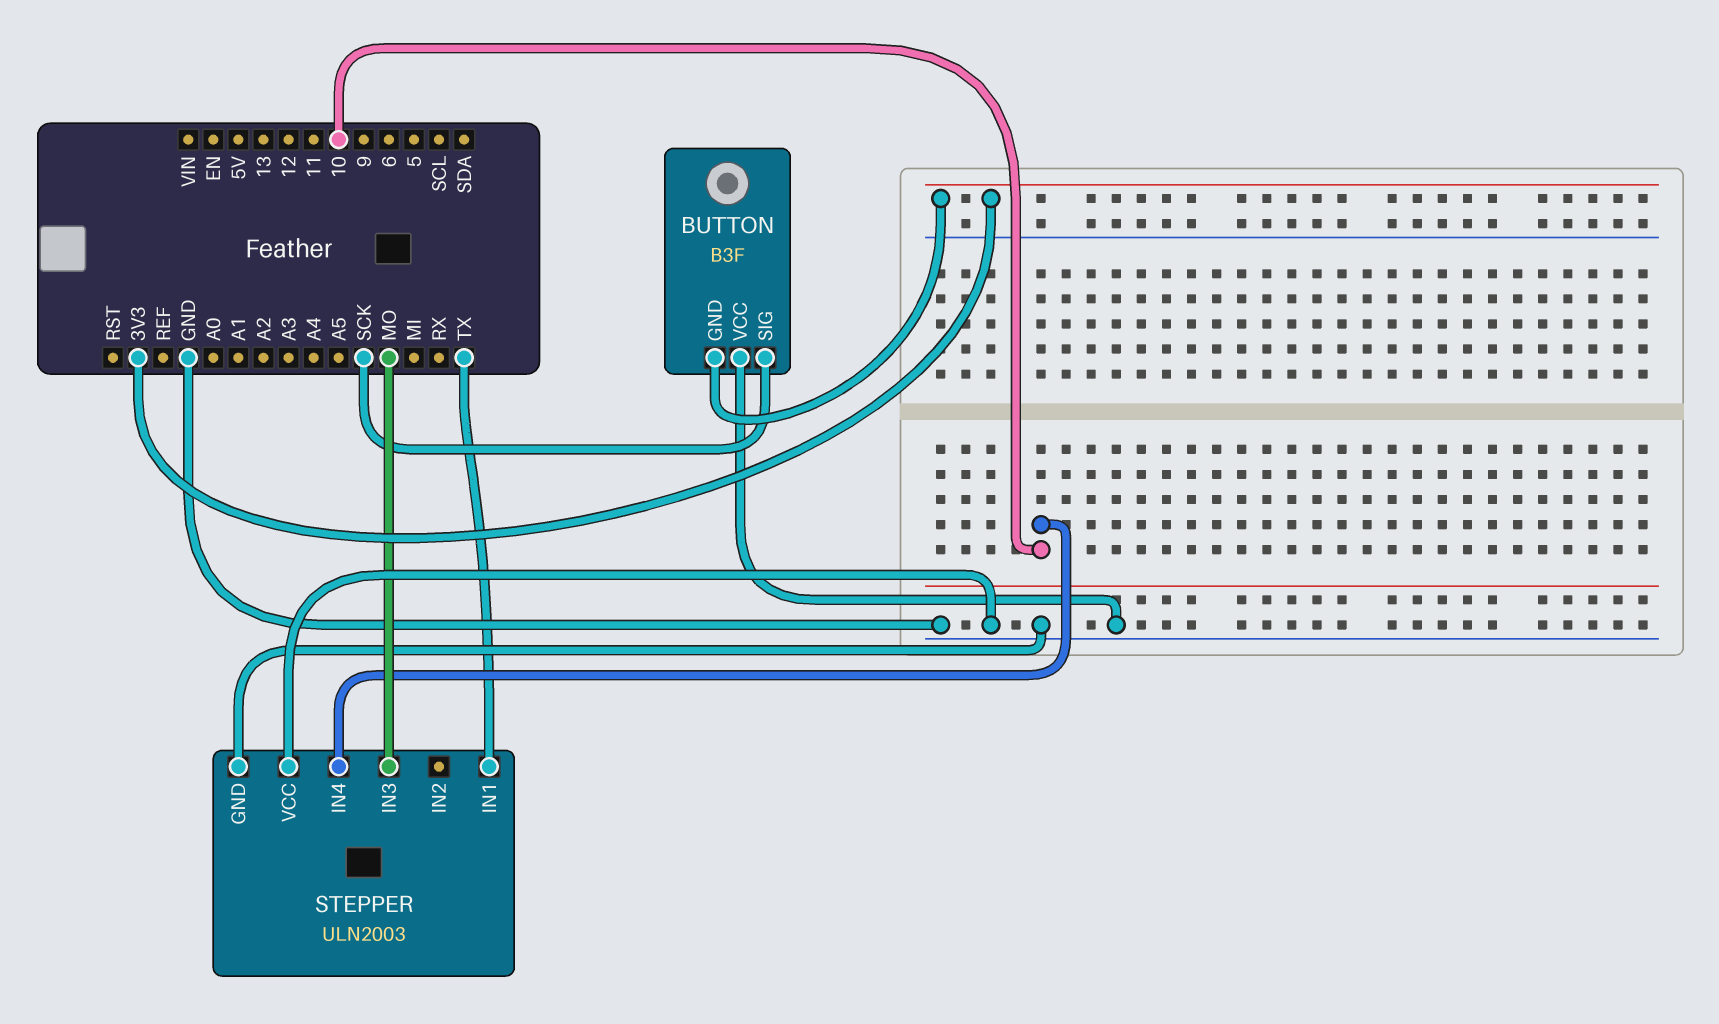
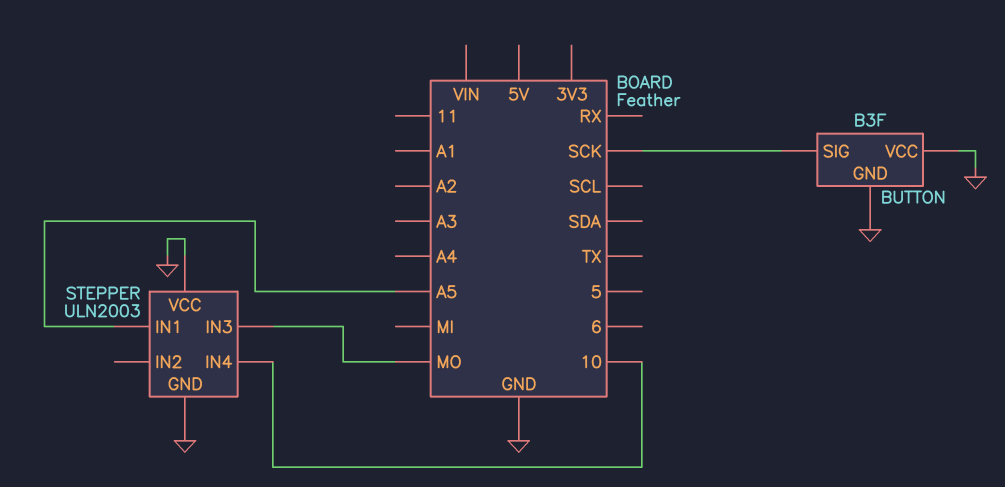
BUTTON pin GND: 3V3 -> GND
STEPPER pin IN1: TX -> A5

